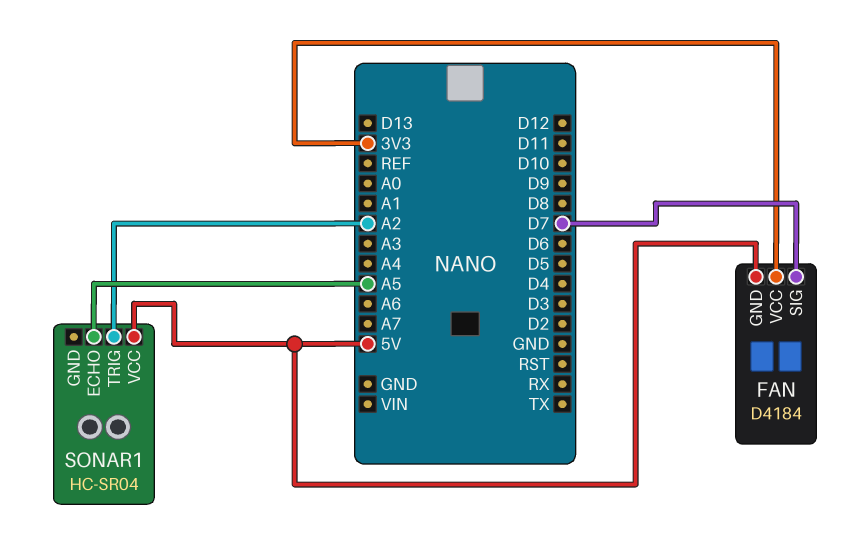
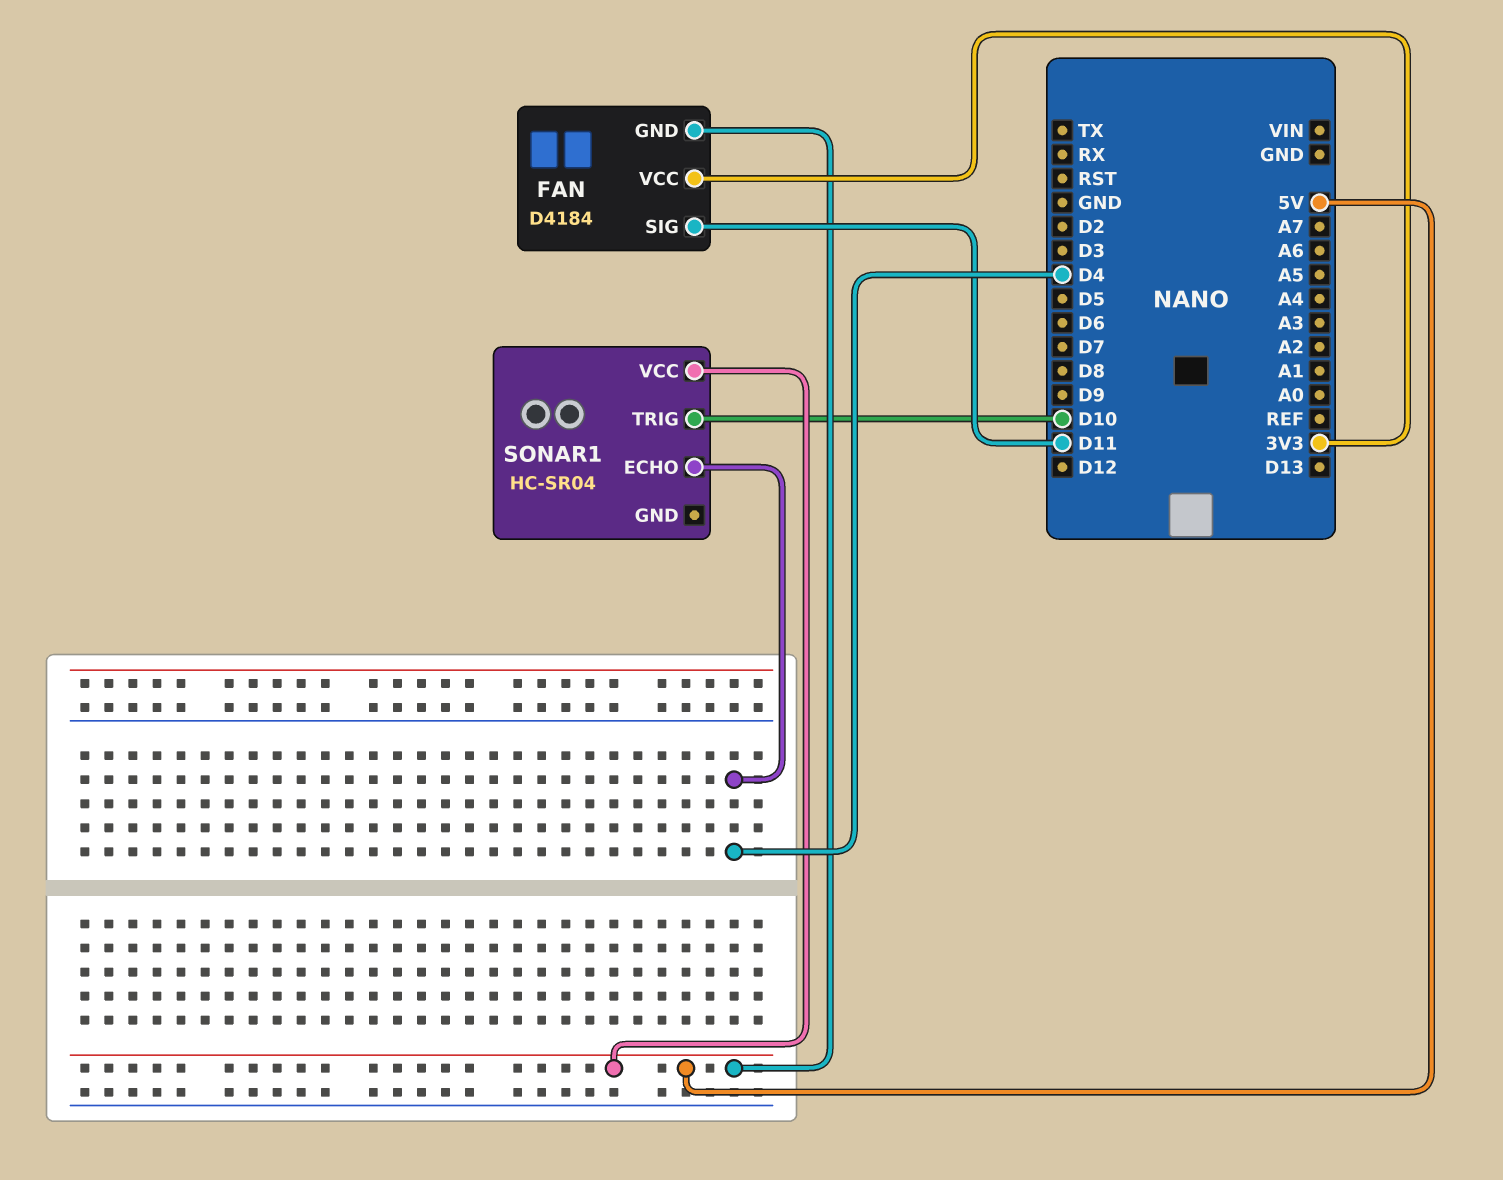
FAN pin SIG: D7 -> D11
SONAR1 pin ECHO: A5 -> D4
SONAR1 pin TRIG: A2 -> D10

